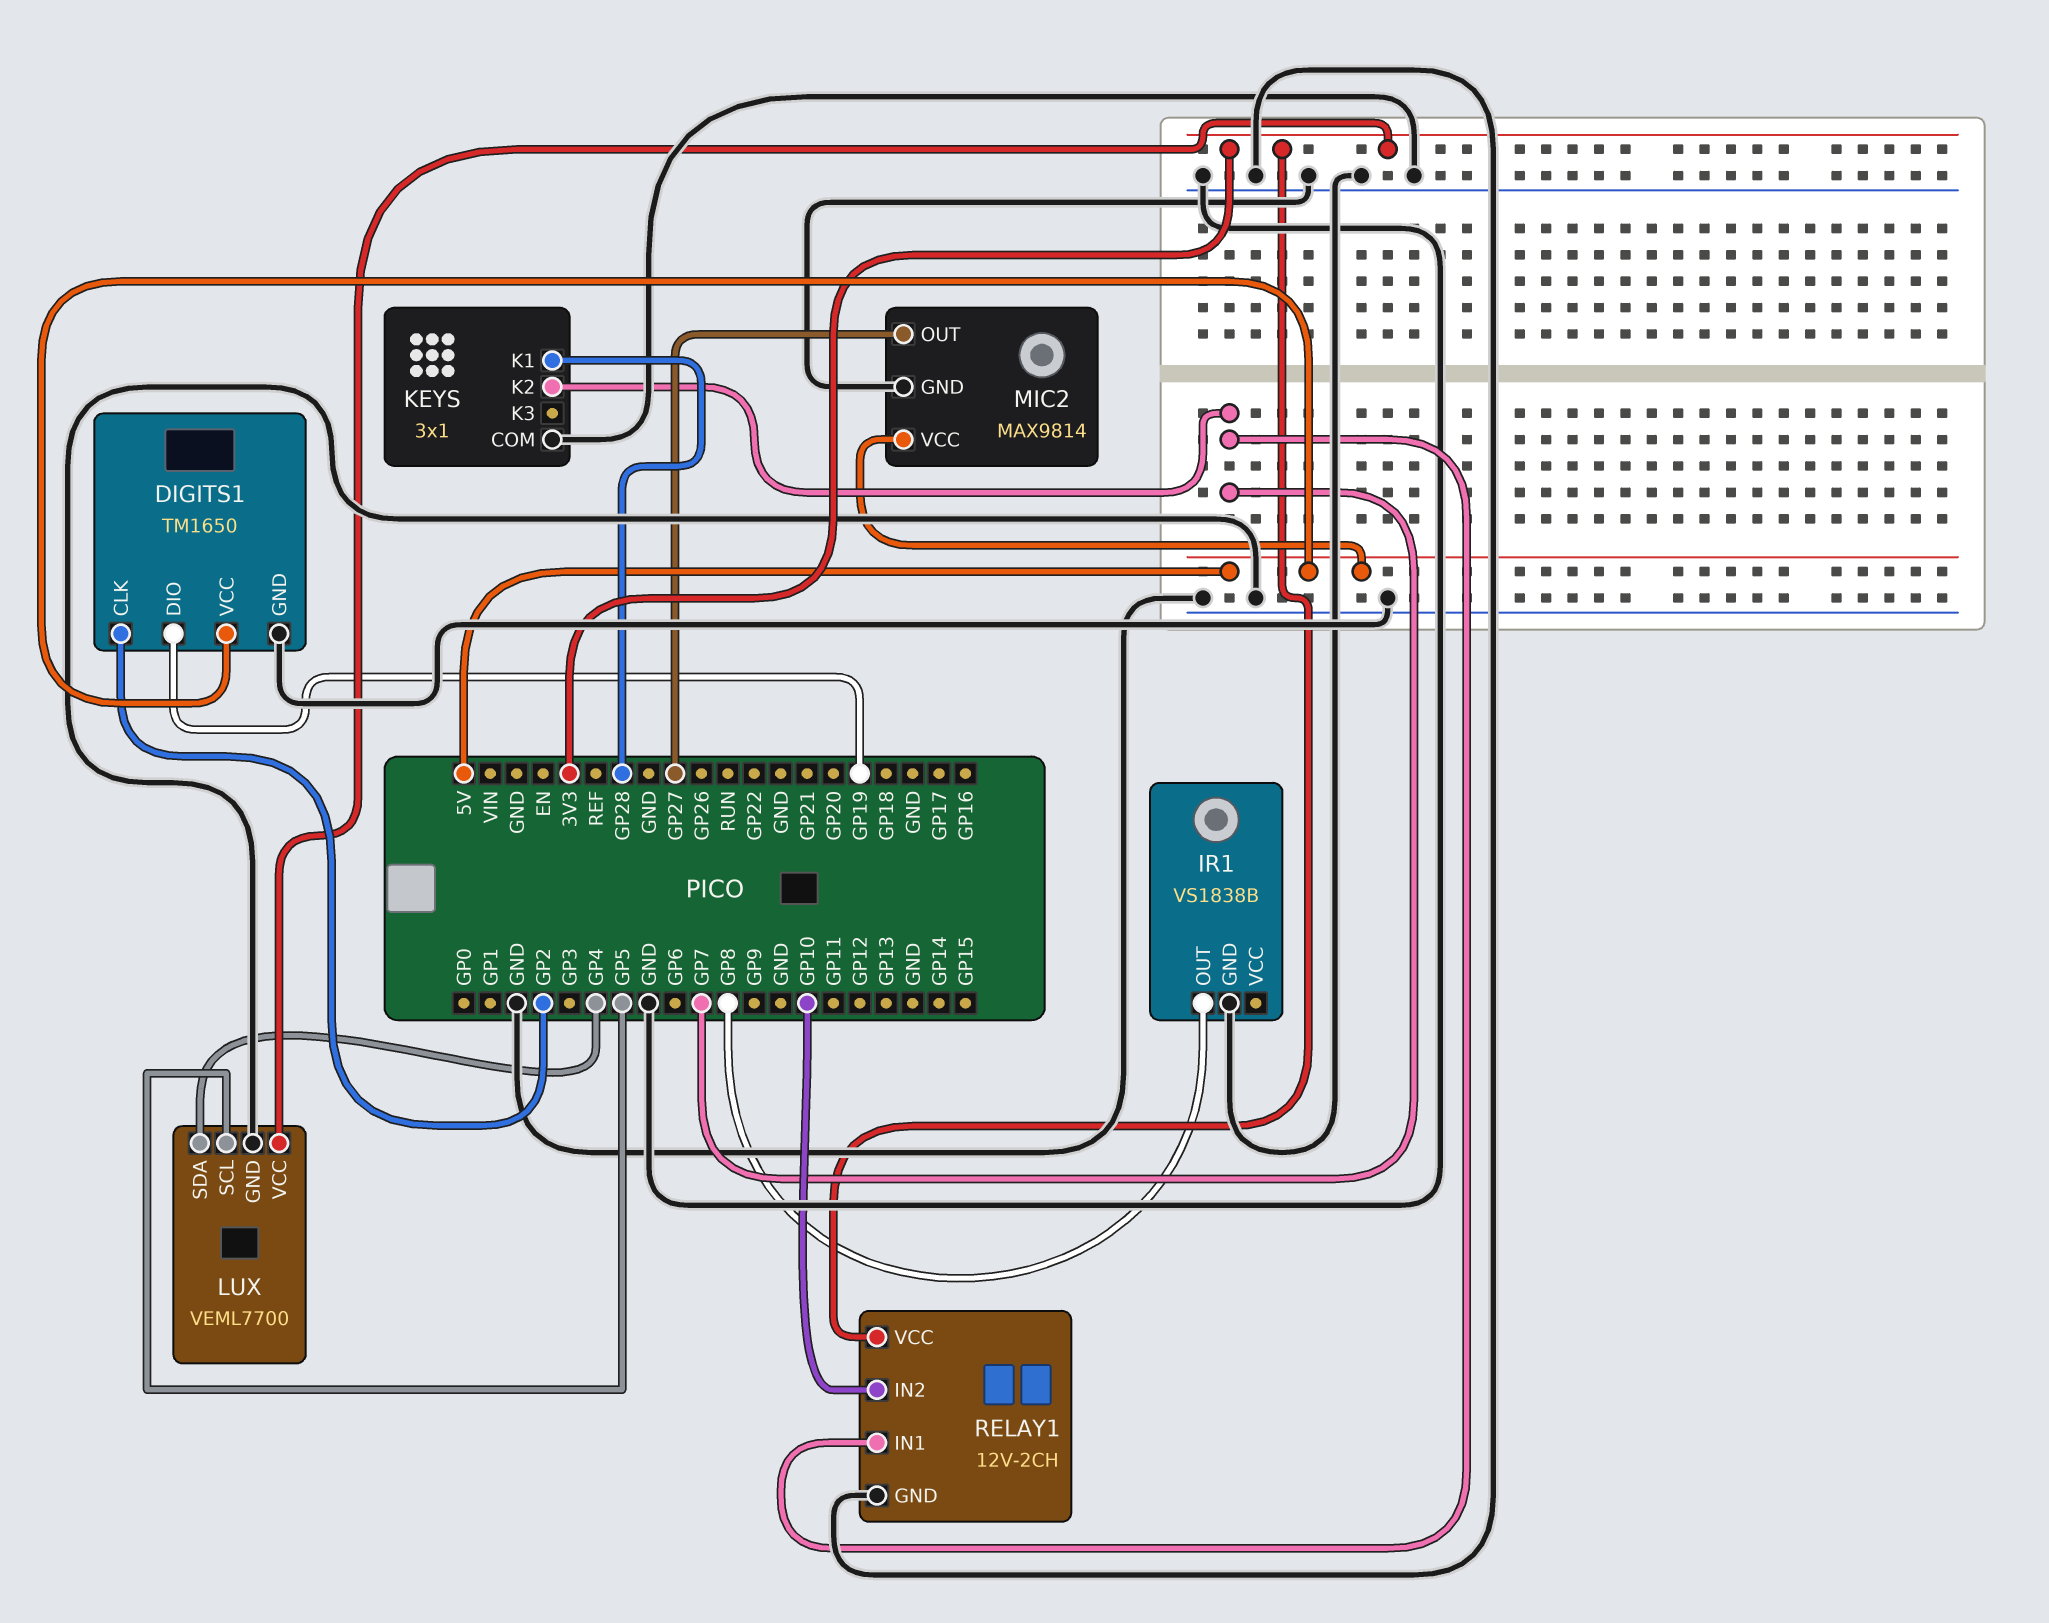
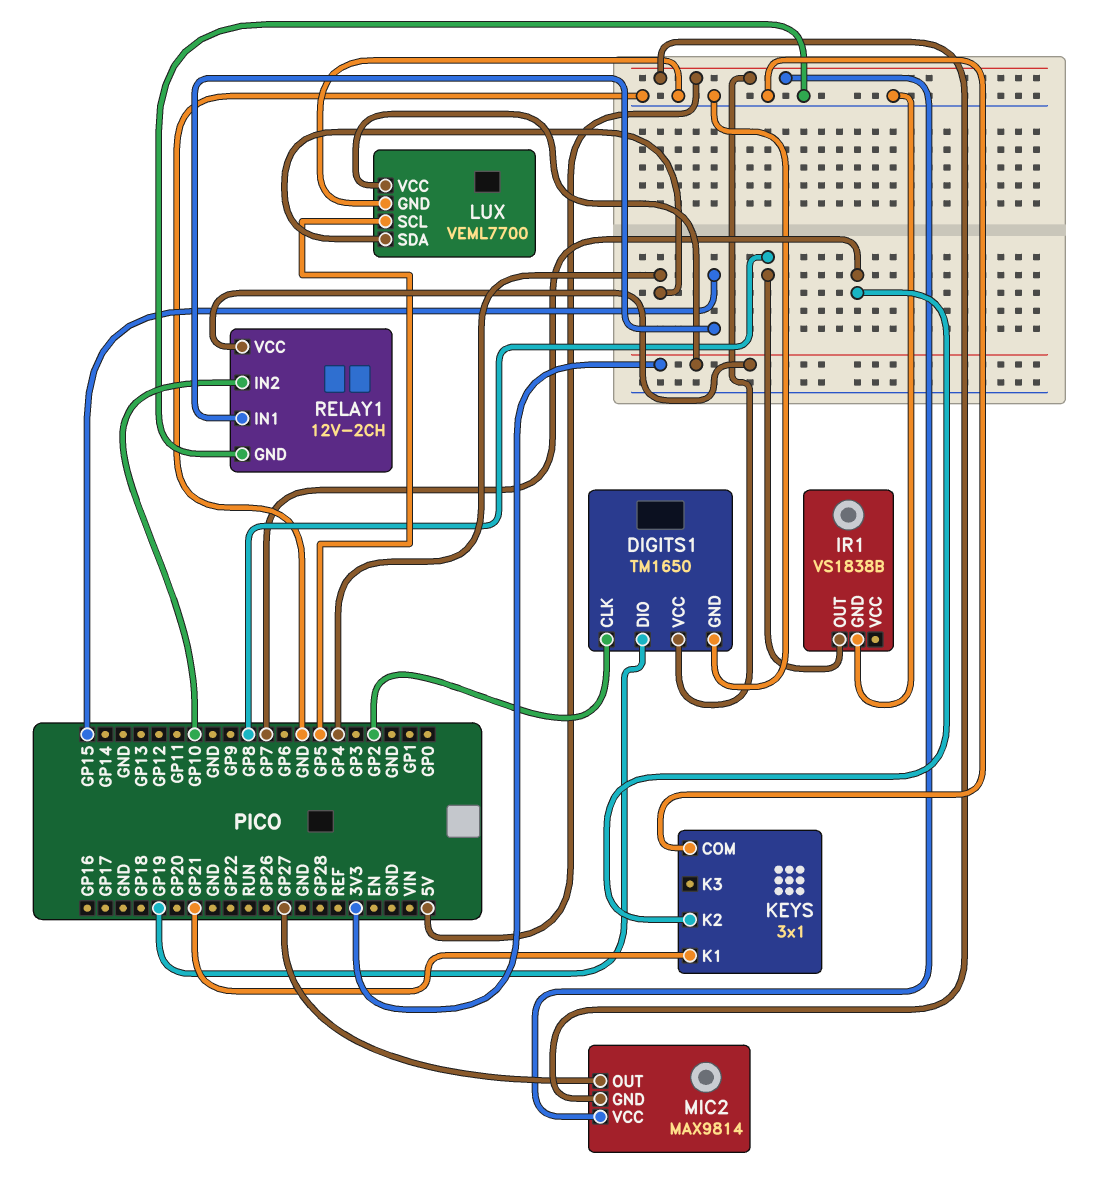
KEYS pin K1: GP28 -> GP21
MIC2 pin GND: GND -> 5V
RELAY1 pin IN1: GP7 -> GP15

